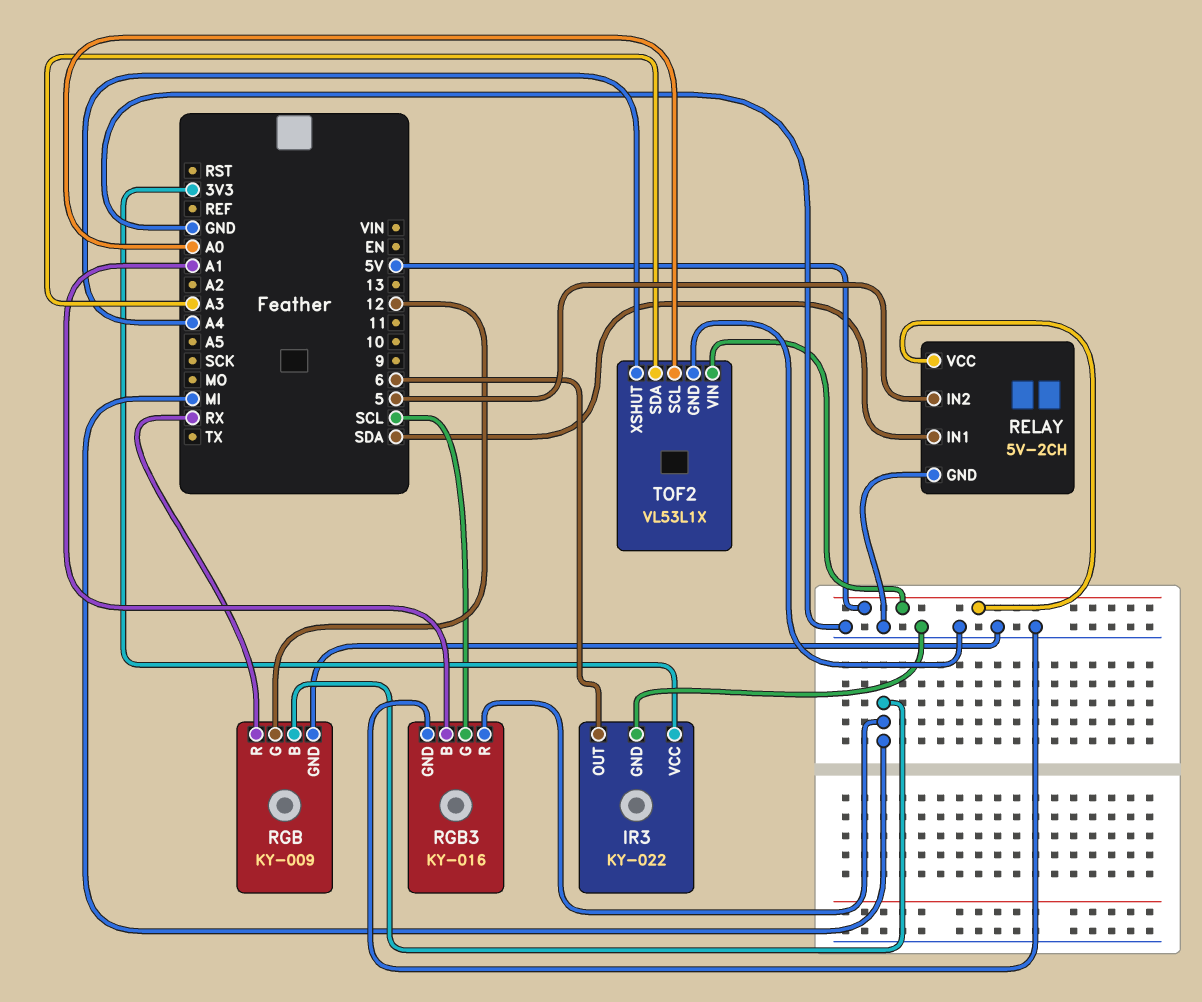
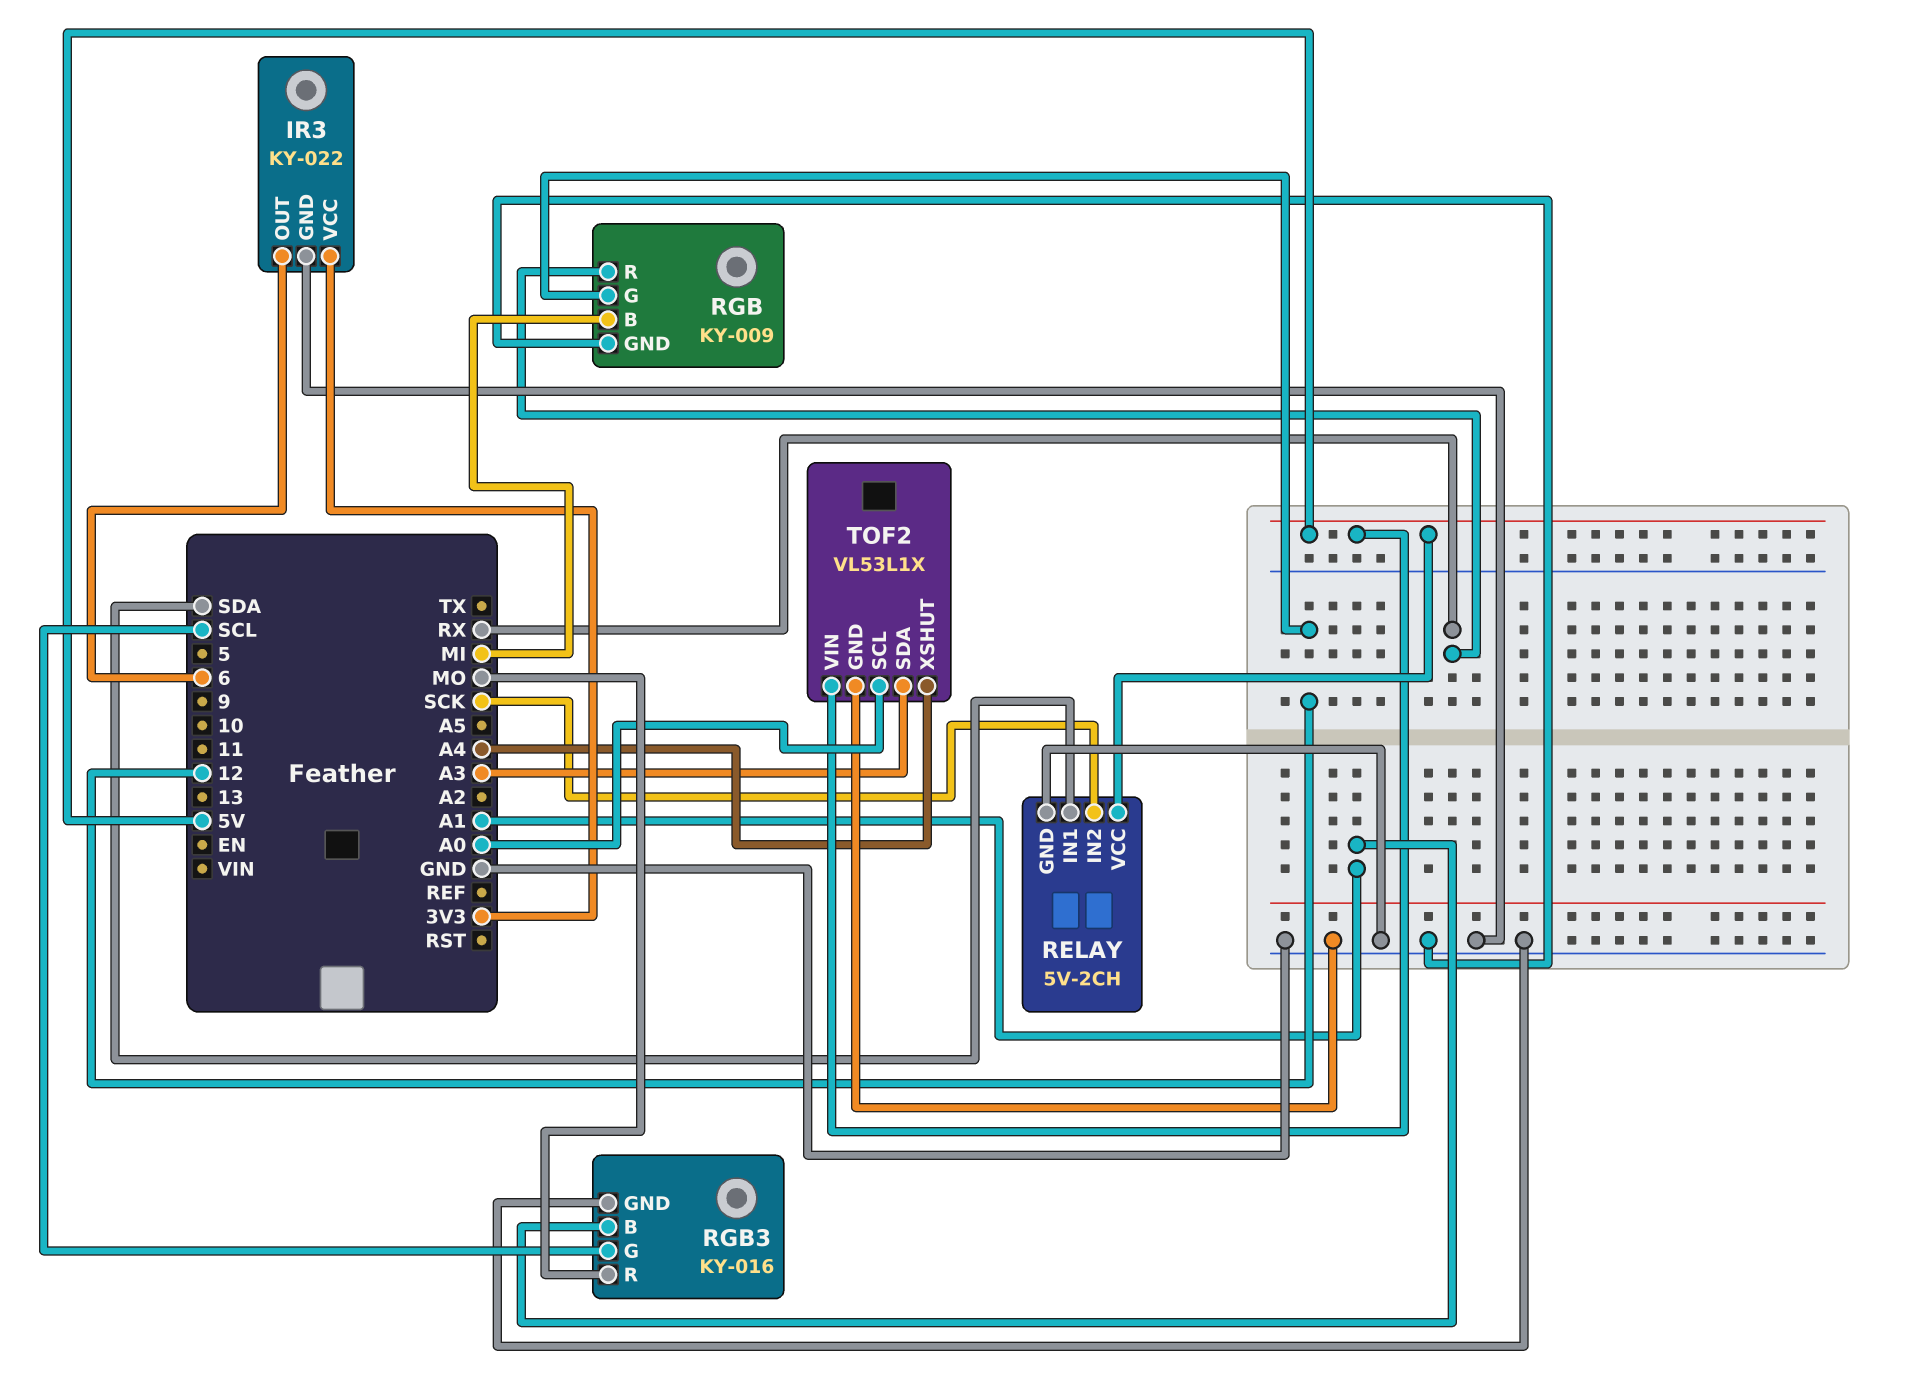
RELAY pin IN2: 5 -> SCK
RGB3 pin R: MI -> MO

